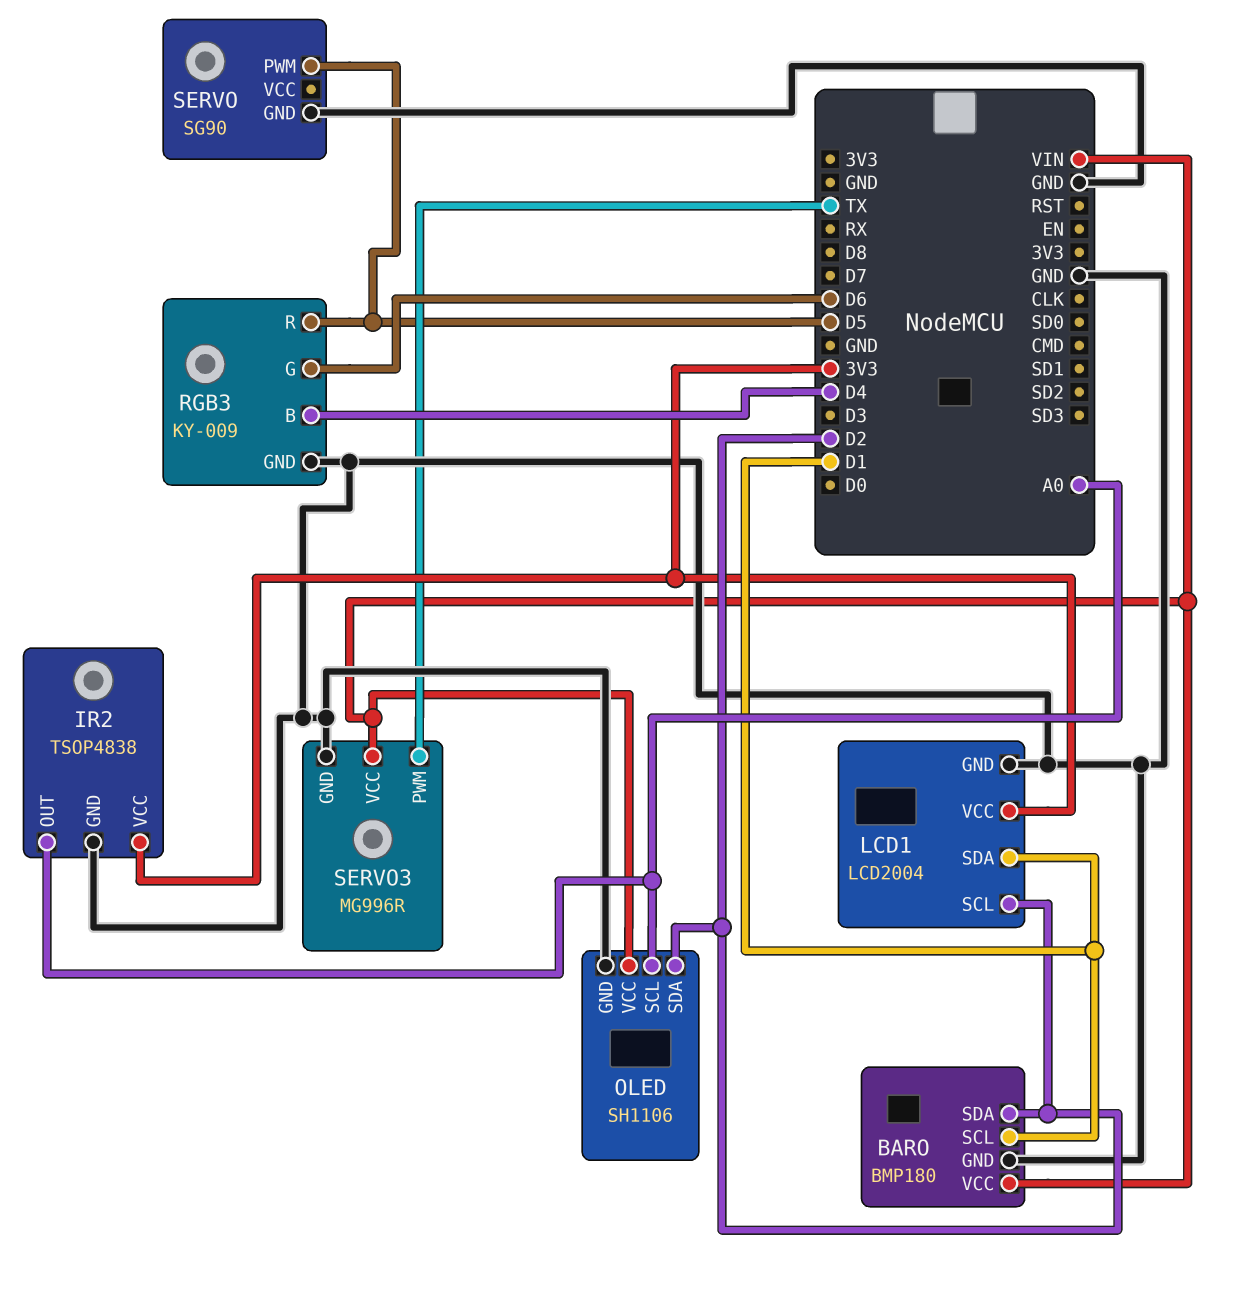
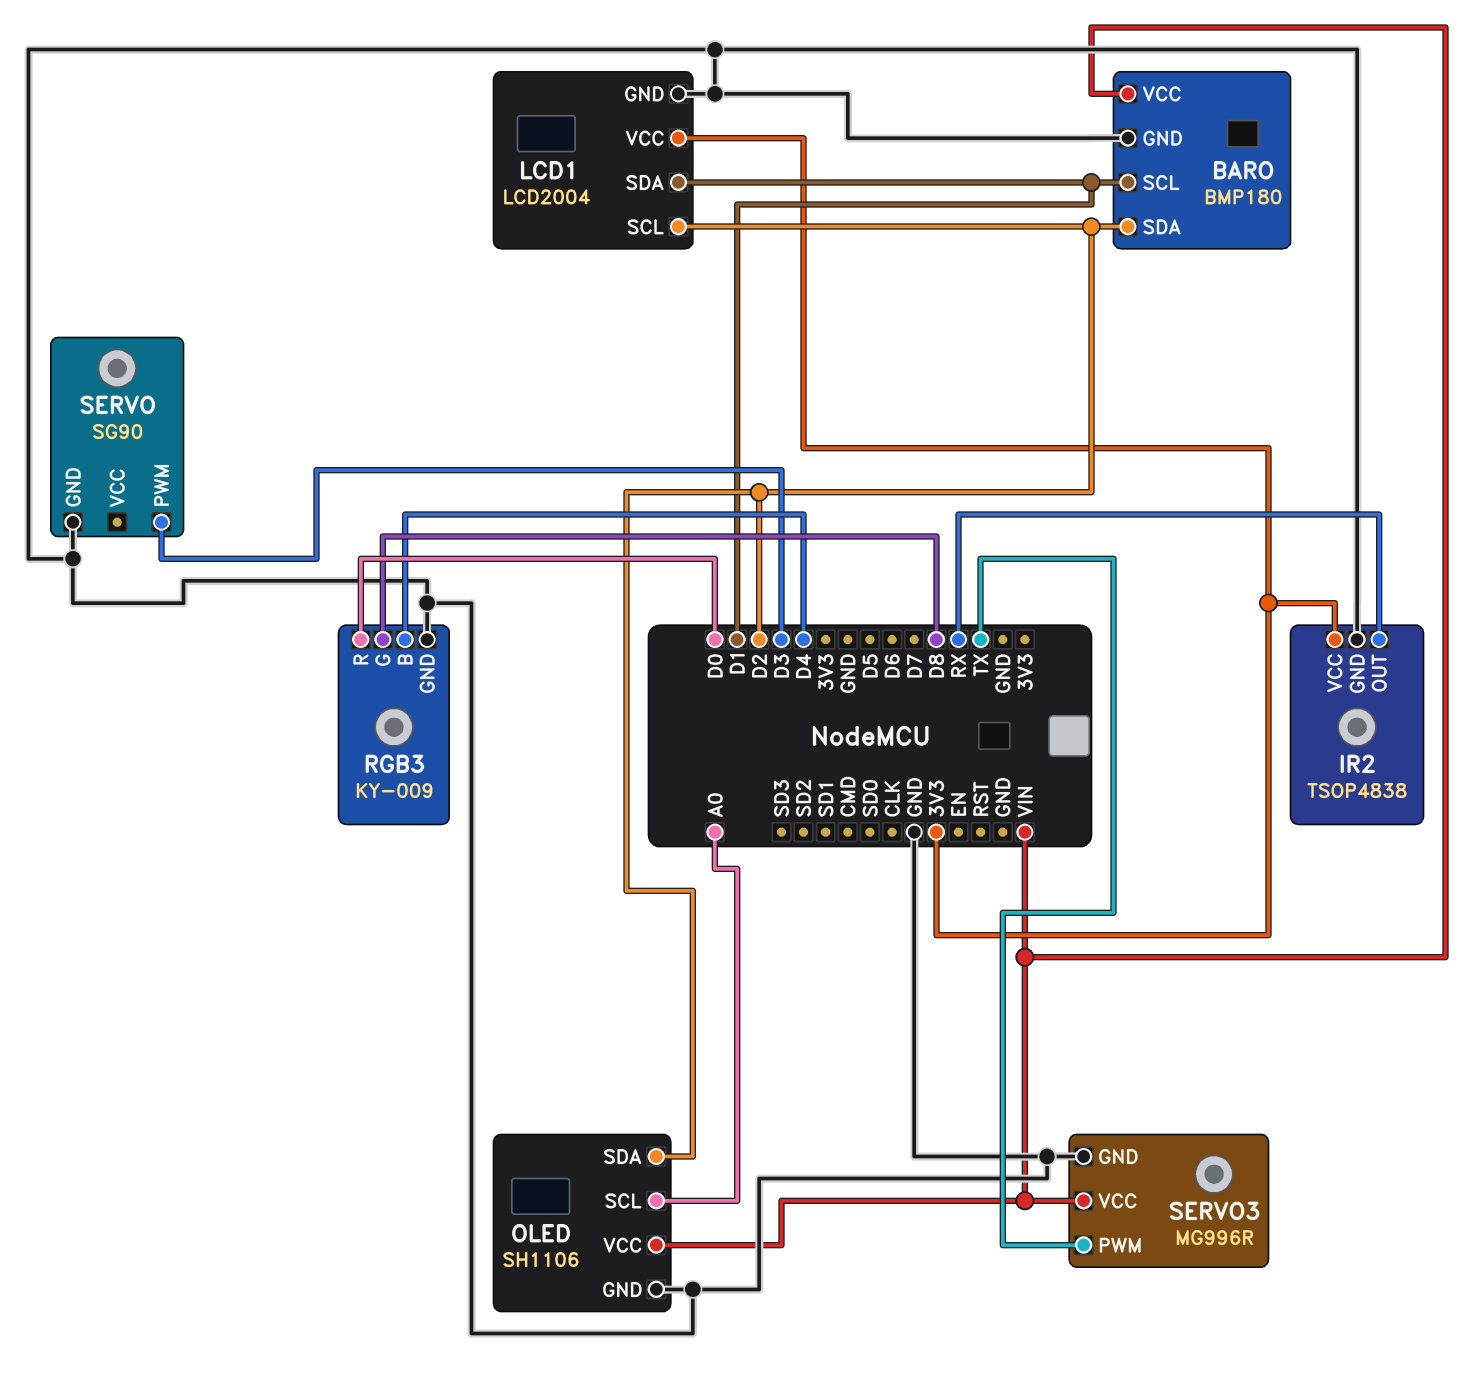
IR2 pin OUT: A0 -> RX
RGB3 pin G: D6 -> D8
RGB3 pin R: D5 -> D0
SERVO pin PWM: D5 -> D3

